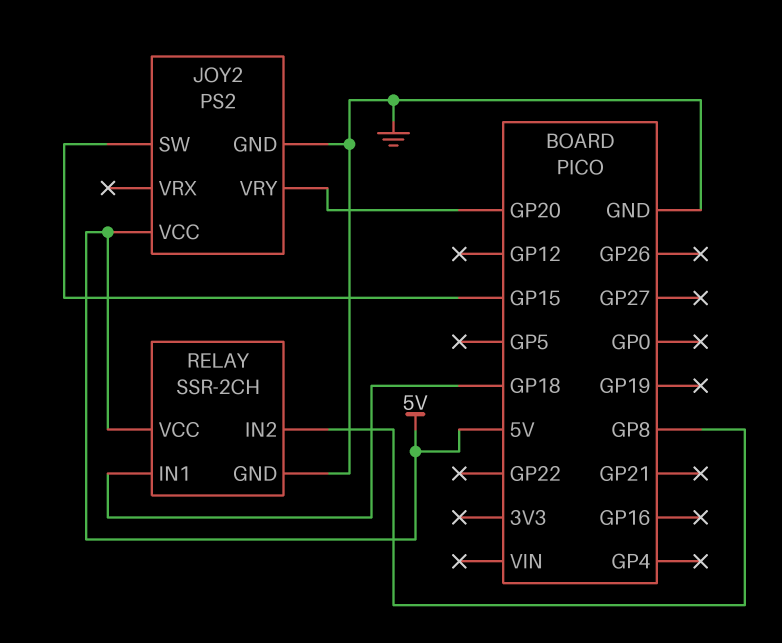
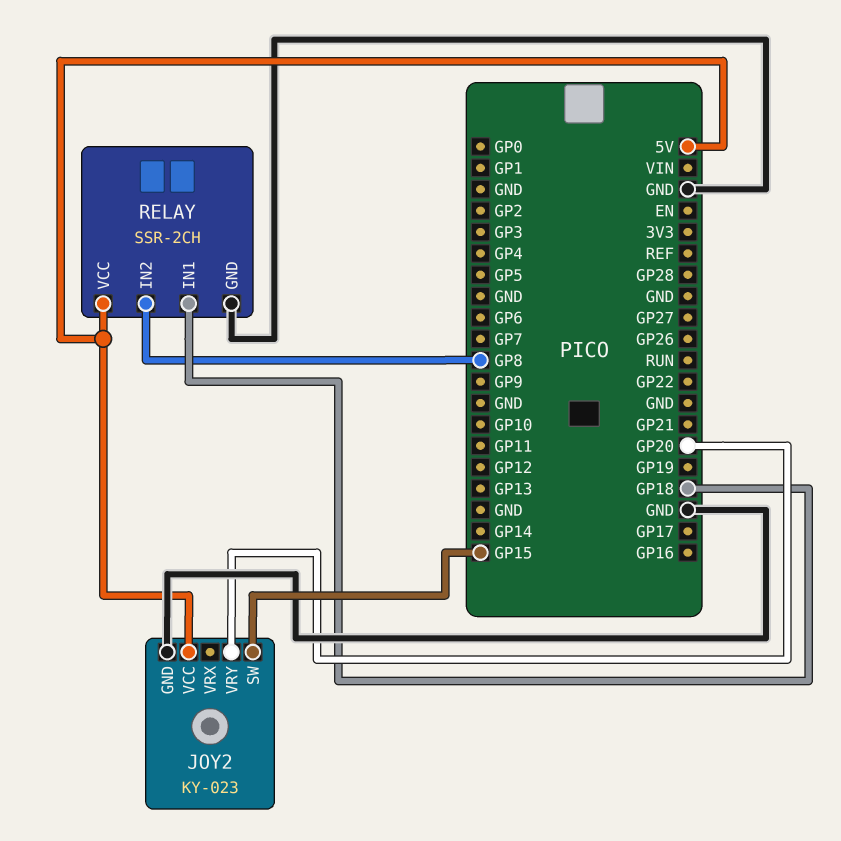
JOY2: PS2 -> KY-023

